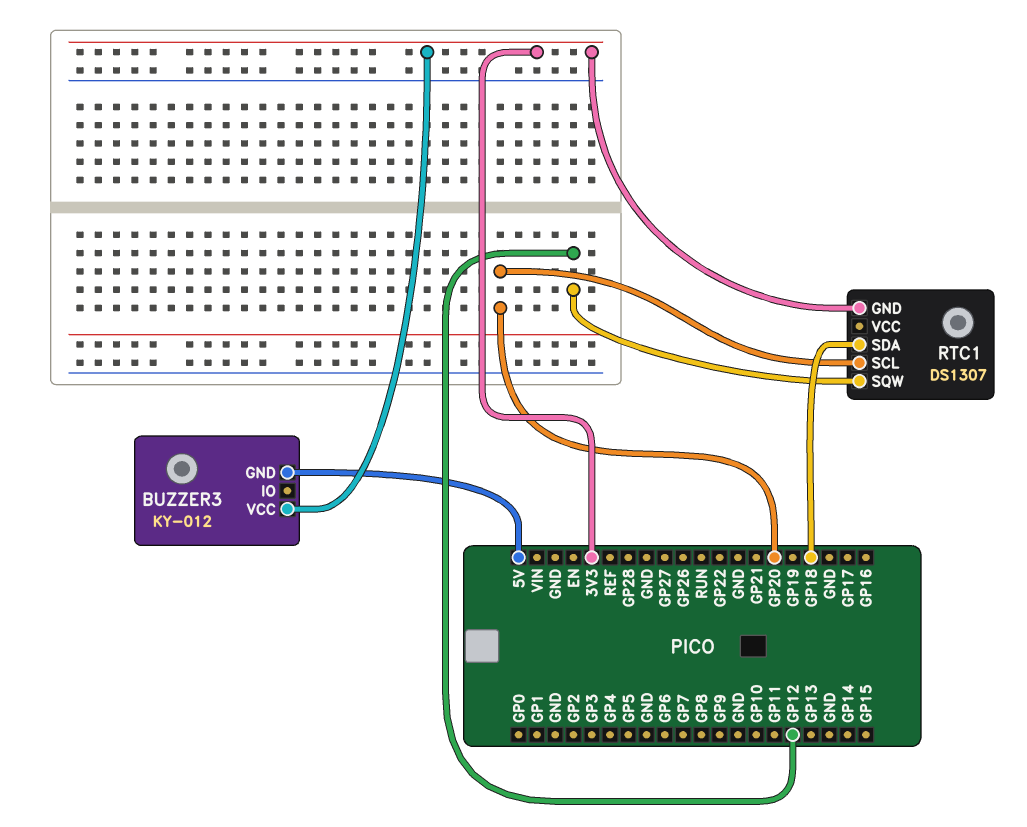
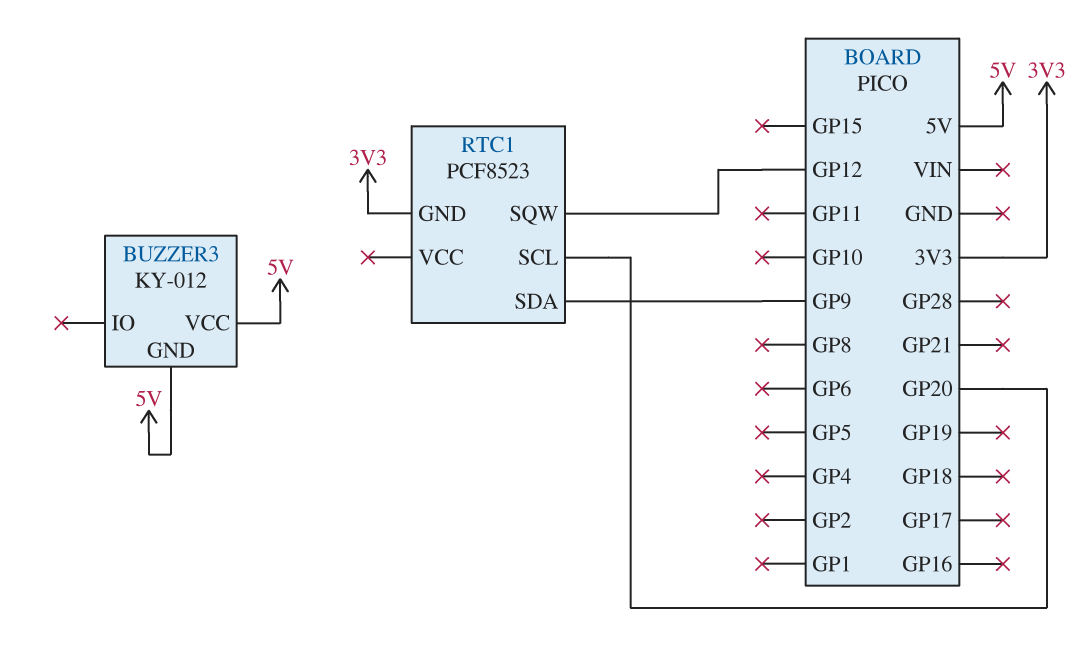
BUZZER3 pin VCC: 3V3 -> 5V
RTC1: DS1307 -> PCF8523
RTC1 pin SDA: GP18 -> GP9

